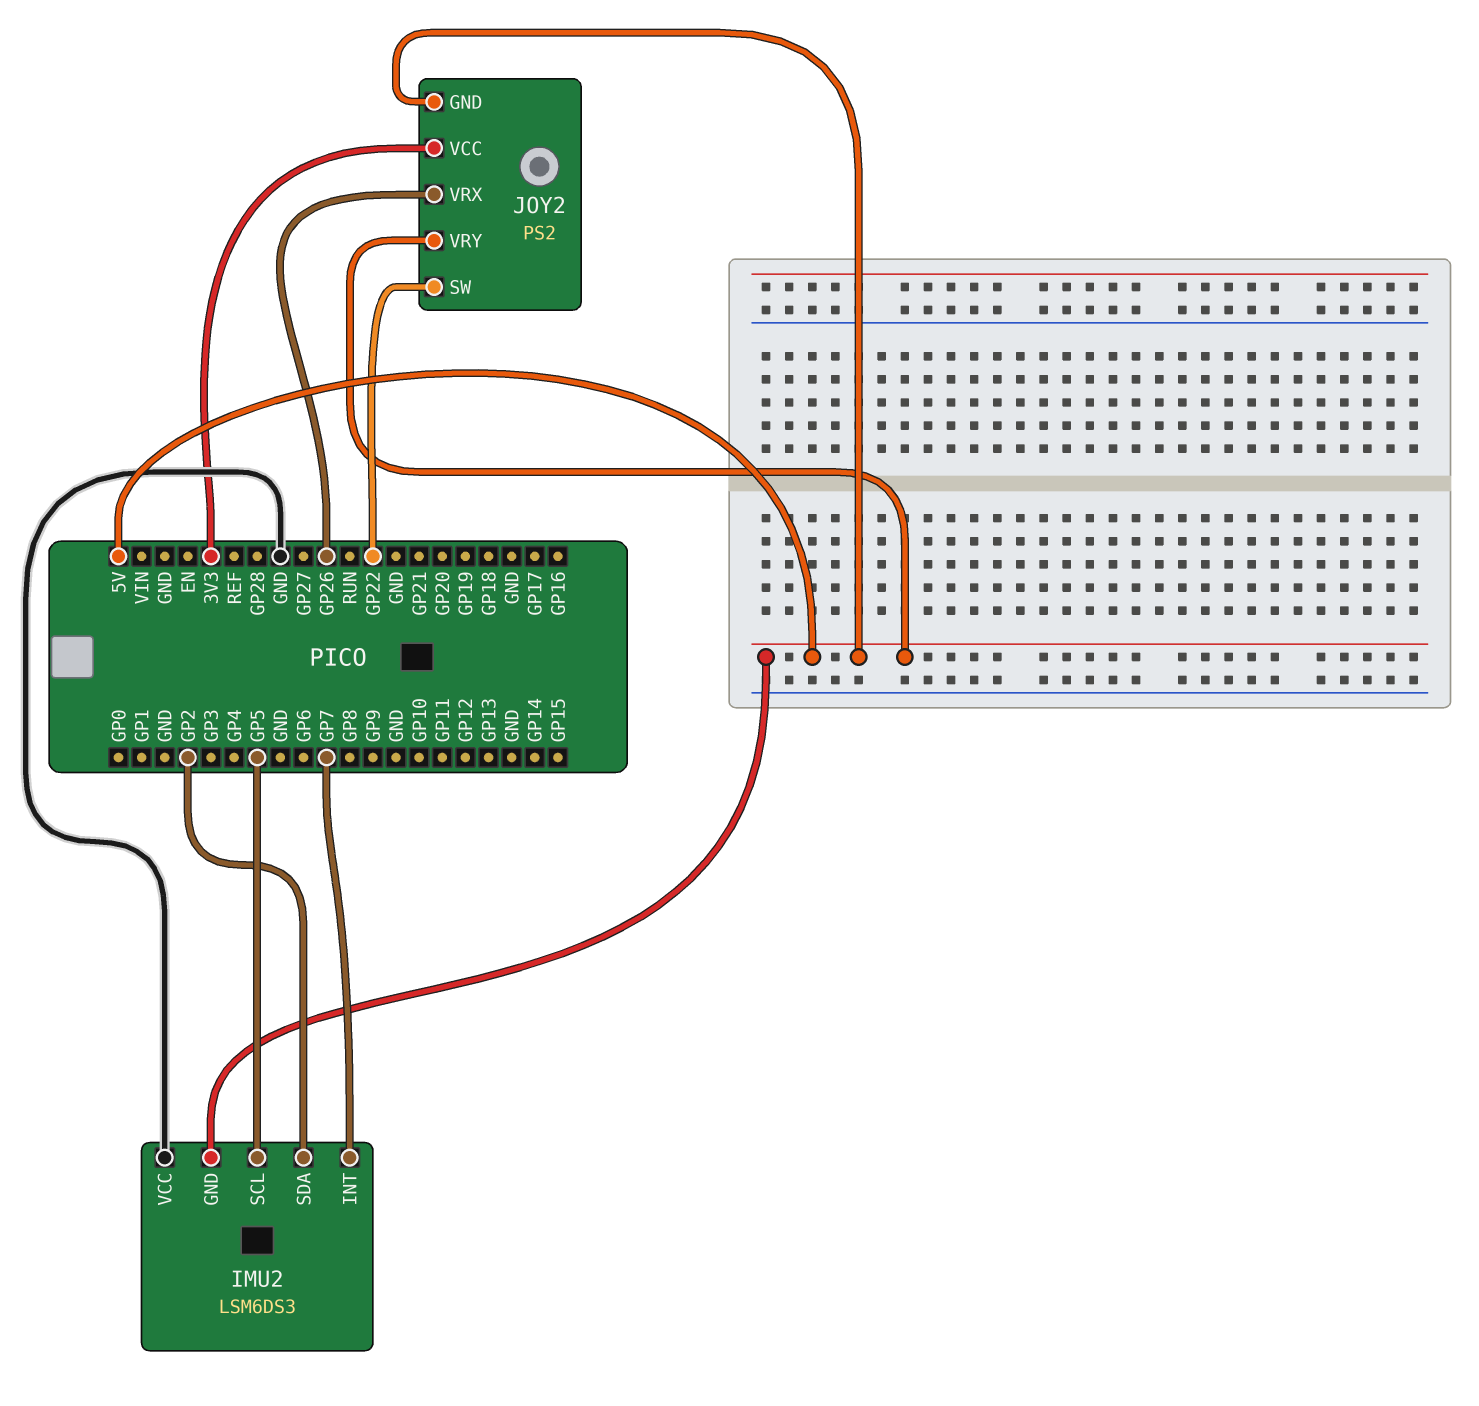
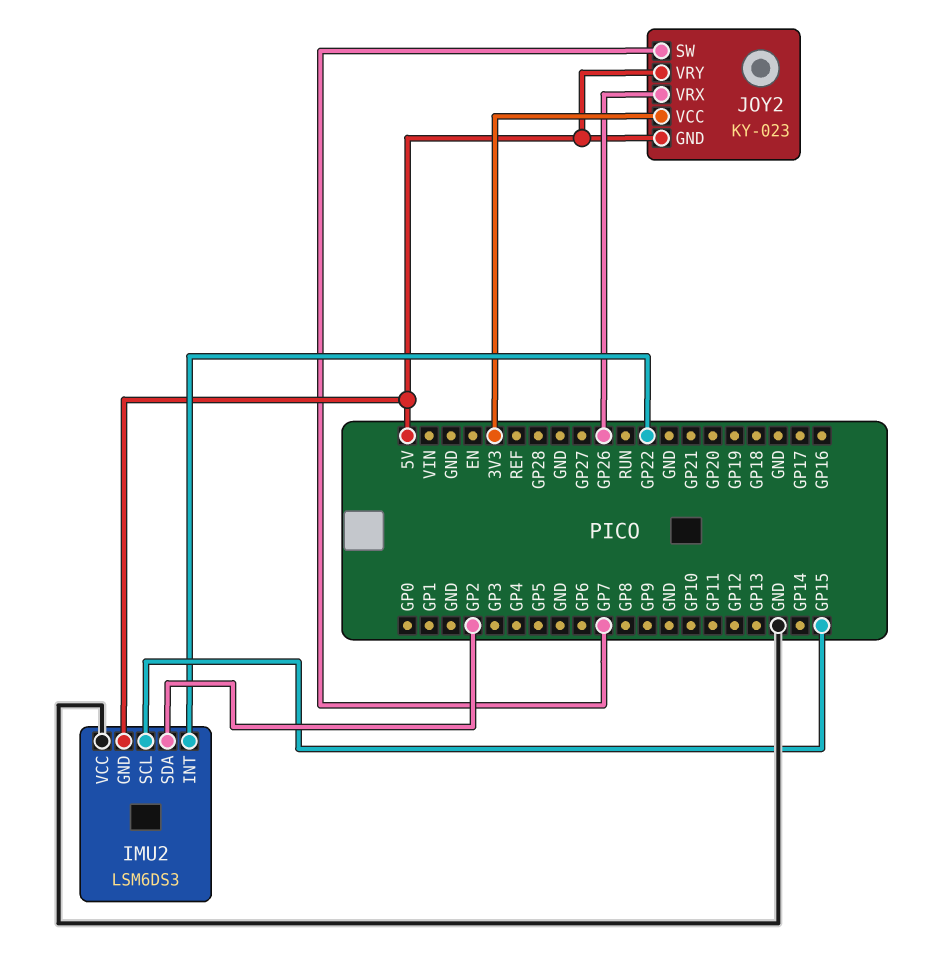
IMU2 pin INT: GP7 -> GP22
IMU2 pin SCL: GP5 -> GP15
JOY2: PS2 -> KY-023
JOY2 pin SW: GP22 -> GP7

